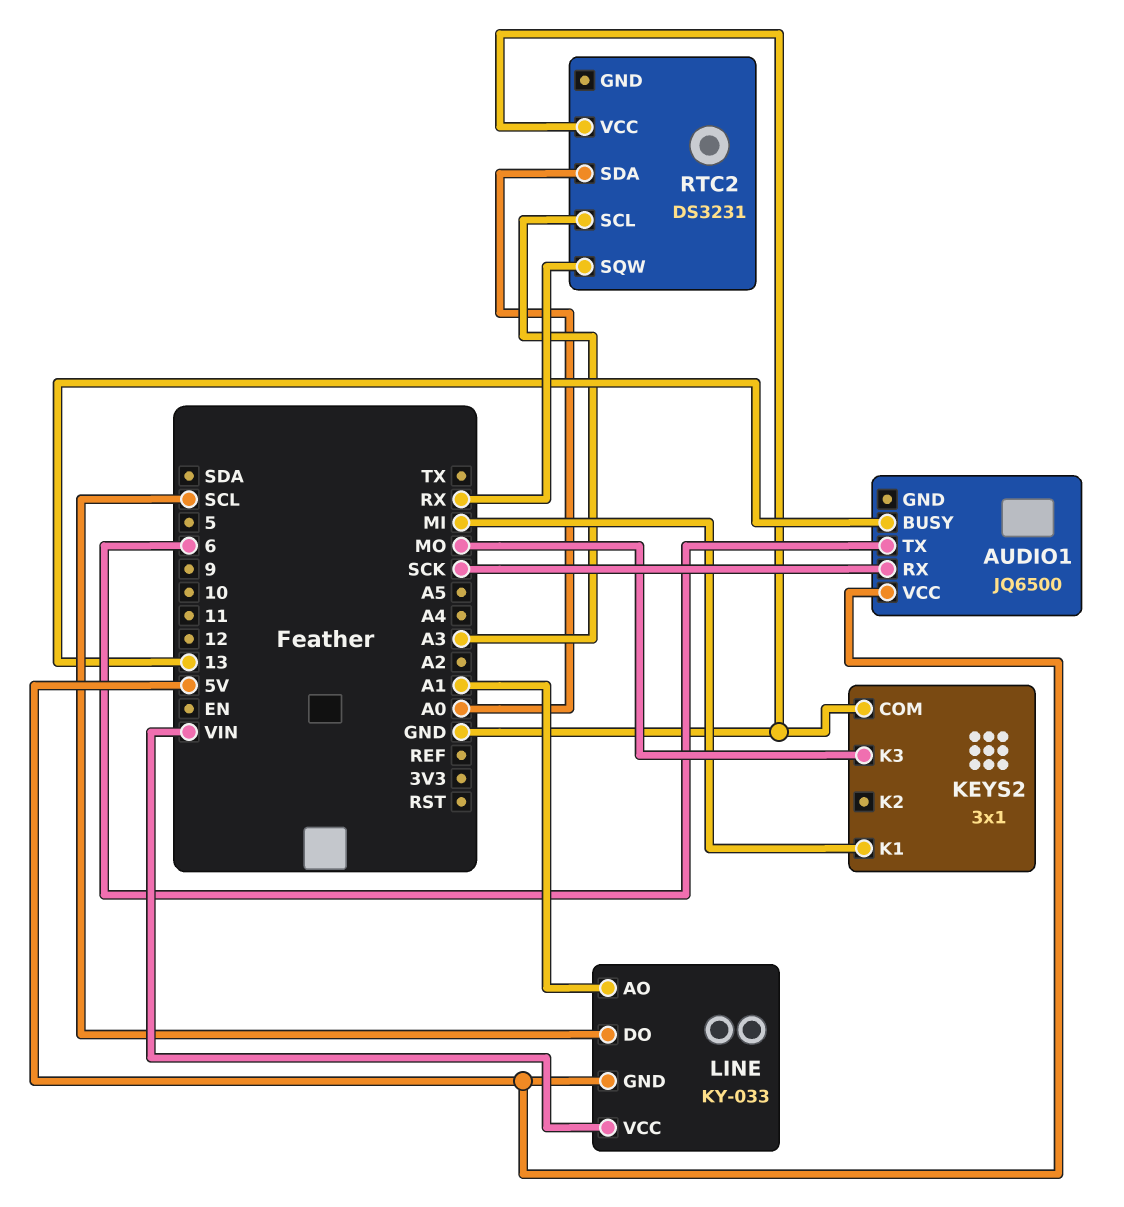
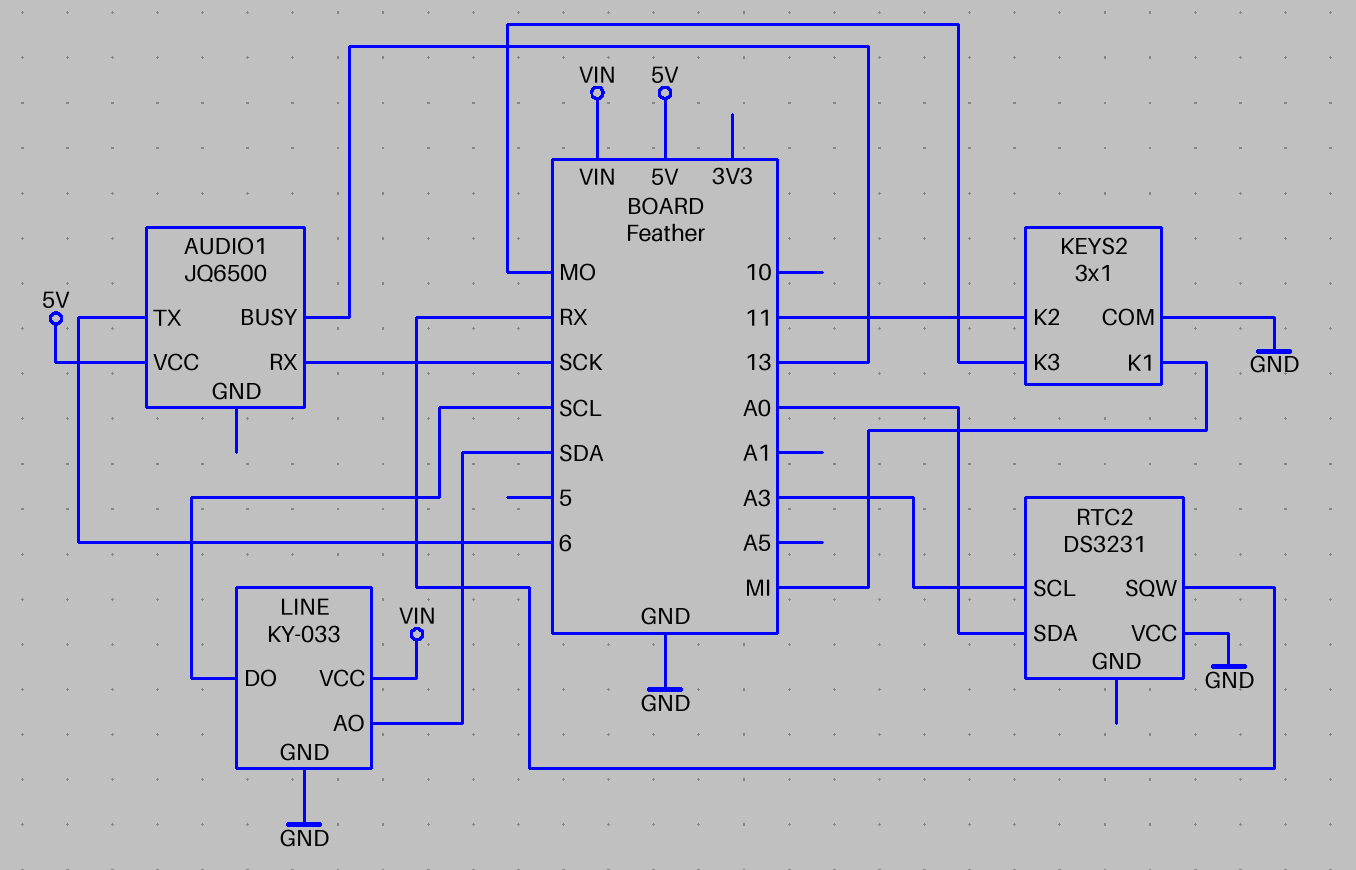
KEYS2 pin K2: none -> 11
LINE pin AO: A1 -> SDA
LINE pin GND: 5V -> GND

